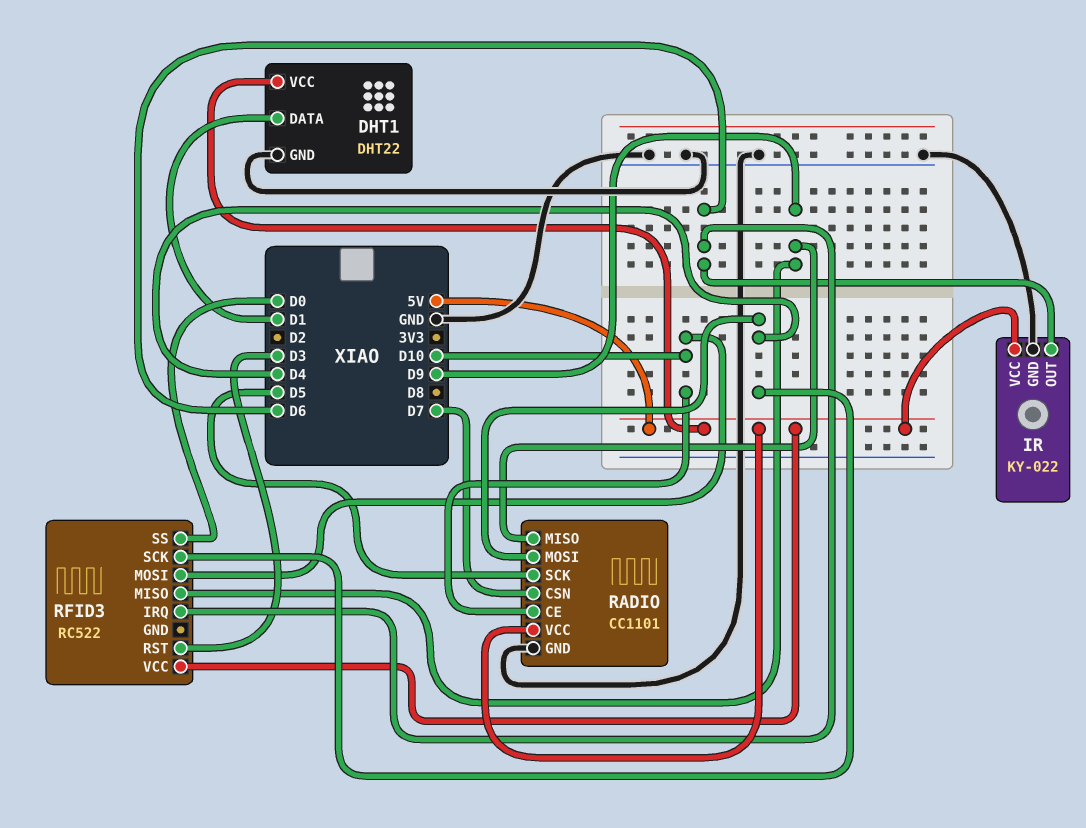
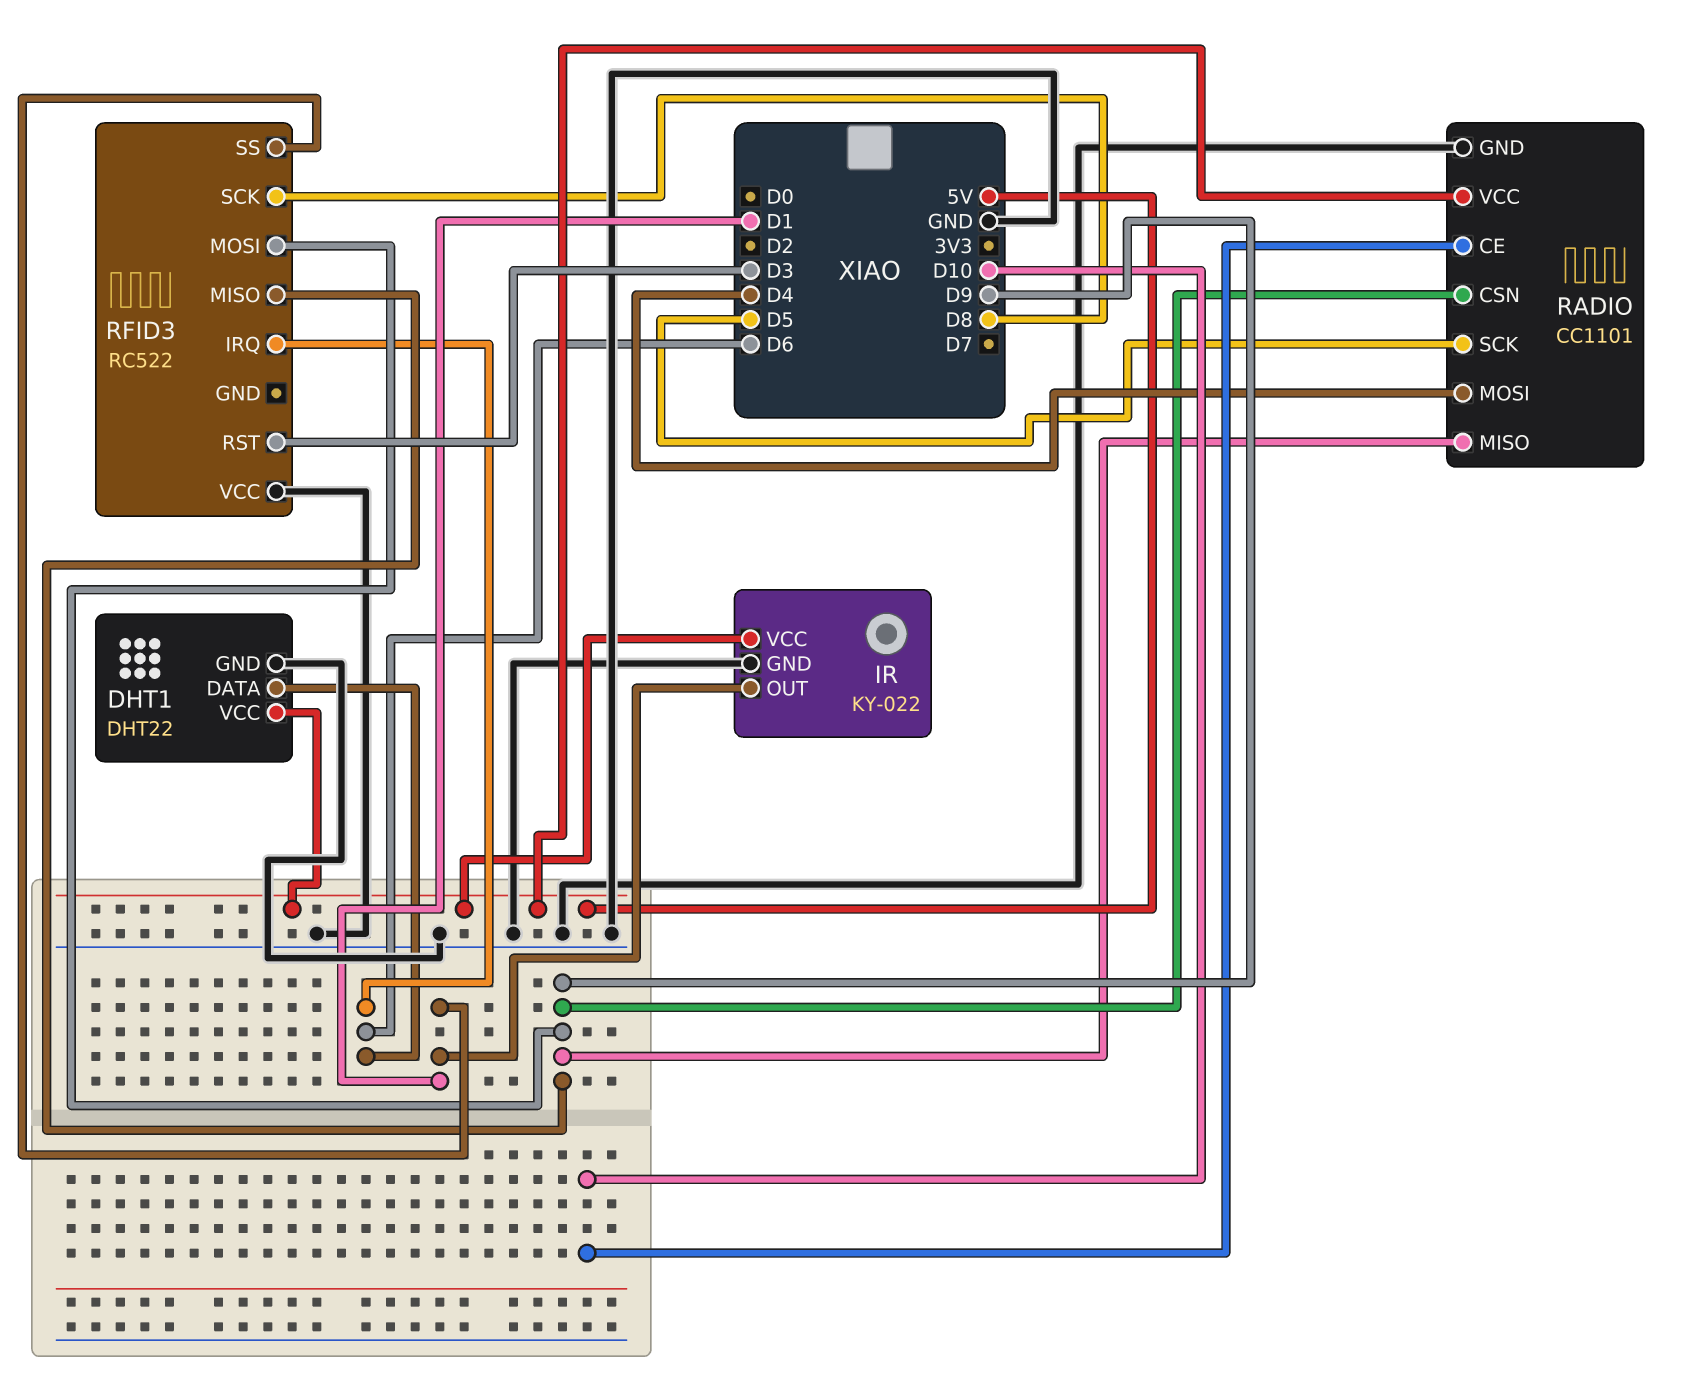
DHT1 pin DATA: D1 -> D6
IR pin OUT: D6 -> D1
RADIO pin CSN: D7 -> D9
RFID3 pin MOSI: D10 -> D9
RFID3 pin SCK: D4 -> D8
RFID3 pin SS: D0 -> D1
RFID3 pin VCC: 5V -> GND

